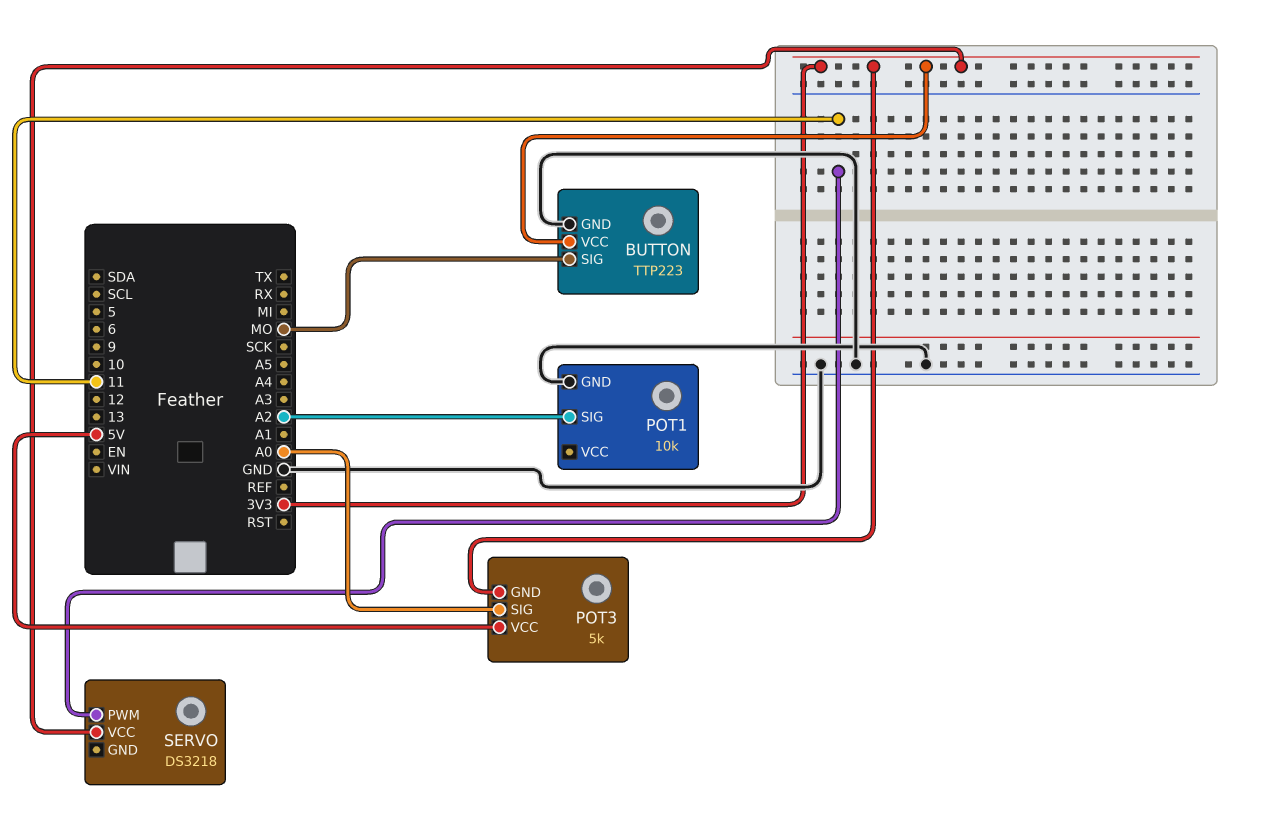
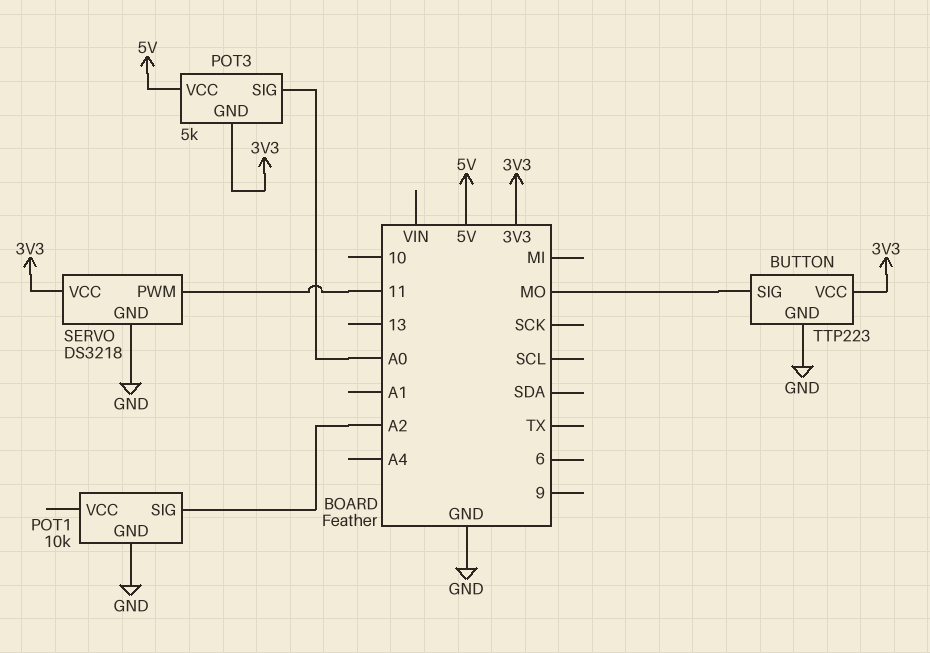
SERVO pin GND: none -> GND

